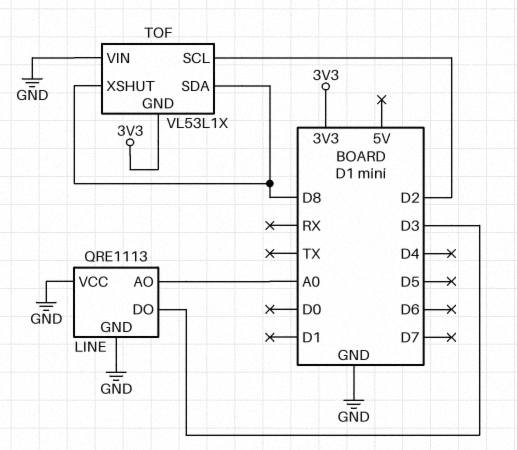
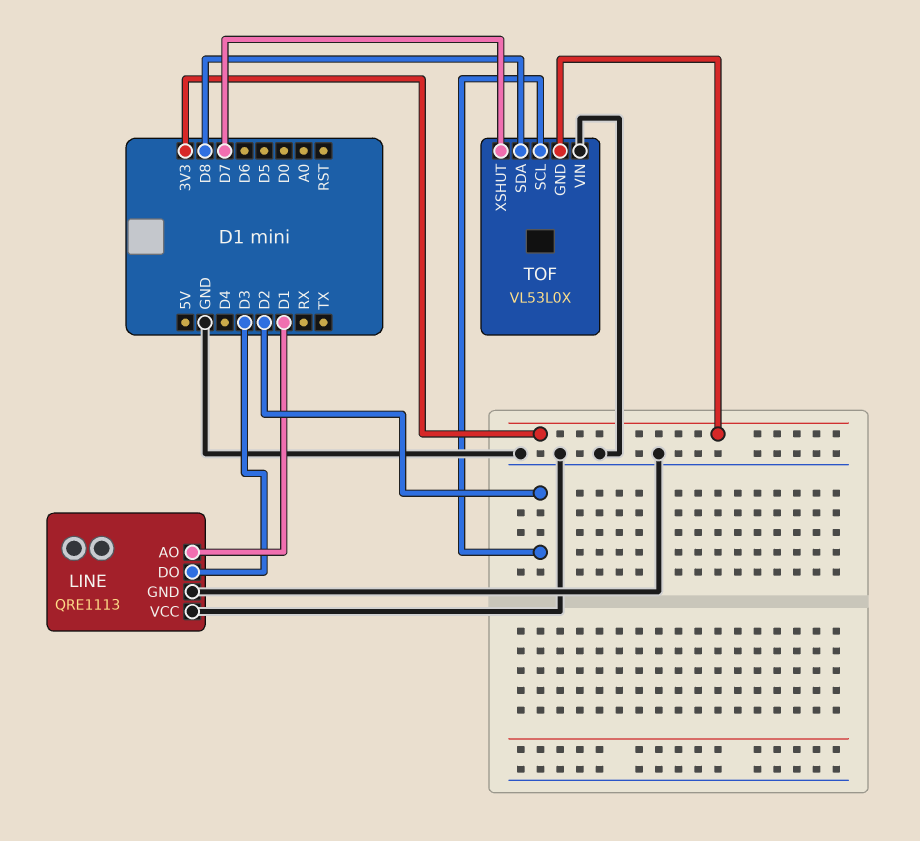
LINE pin AO: A0 -> D1
TOF: VL53L1X -> VL53L0X
TOF pin XSHUT: D8 -> D7

